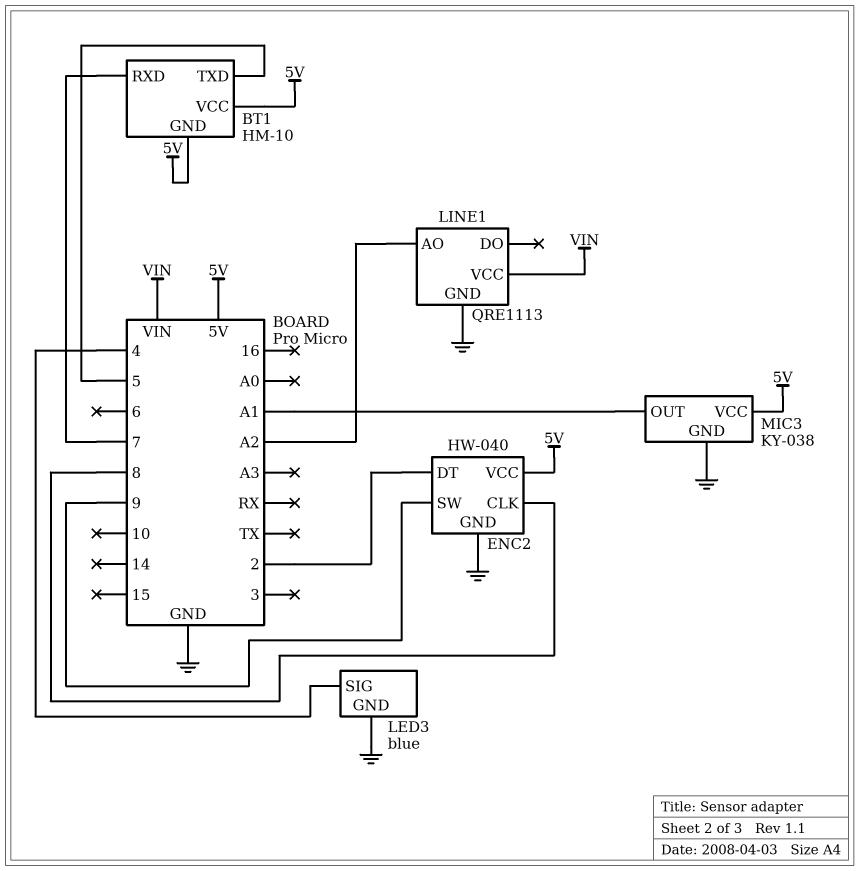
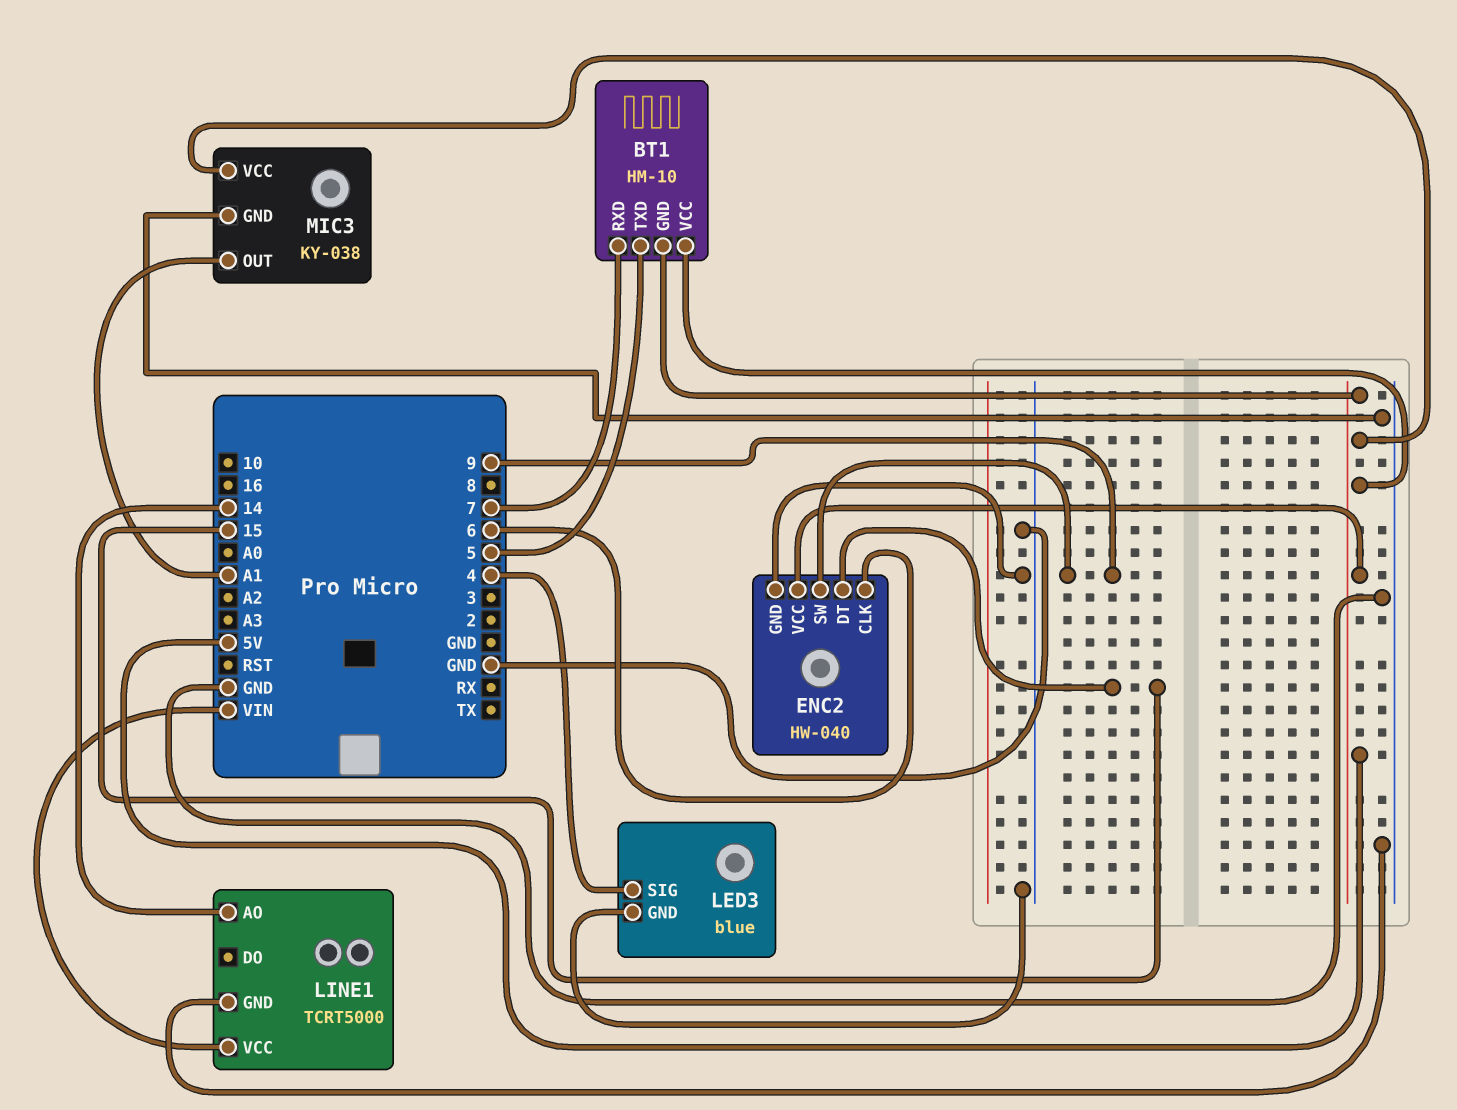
ENC2 pin CLK: 8 -> 6
ENC2 pin DT: 2 -> 15
LINE1: QRE1113 -> TCRT5000
LINE1 pin AO: A2 -> 14

